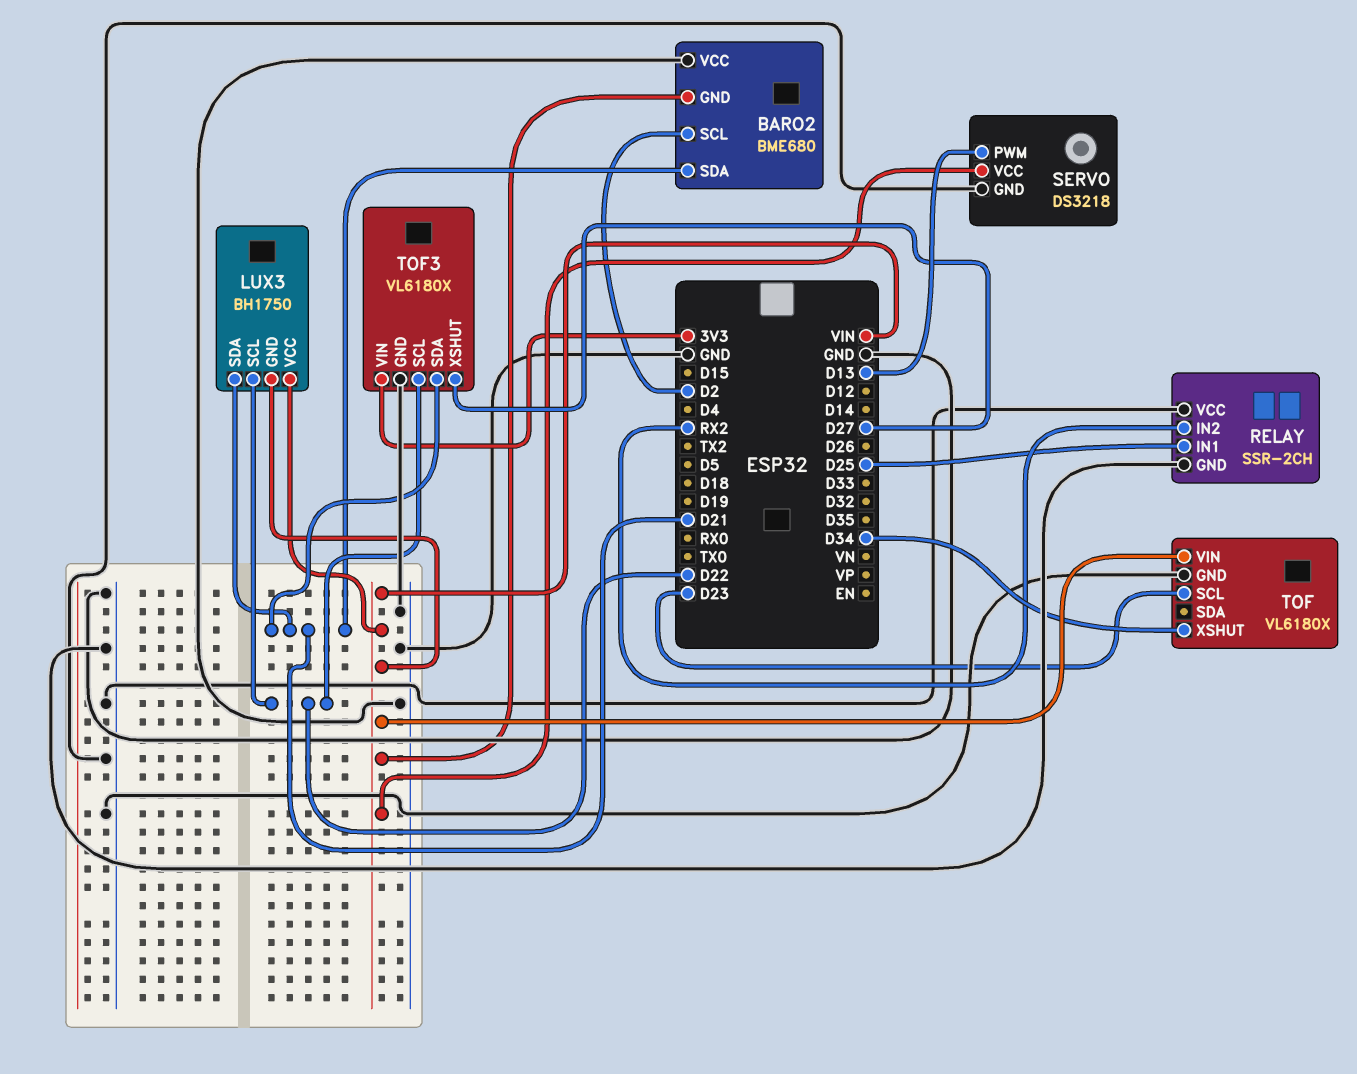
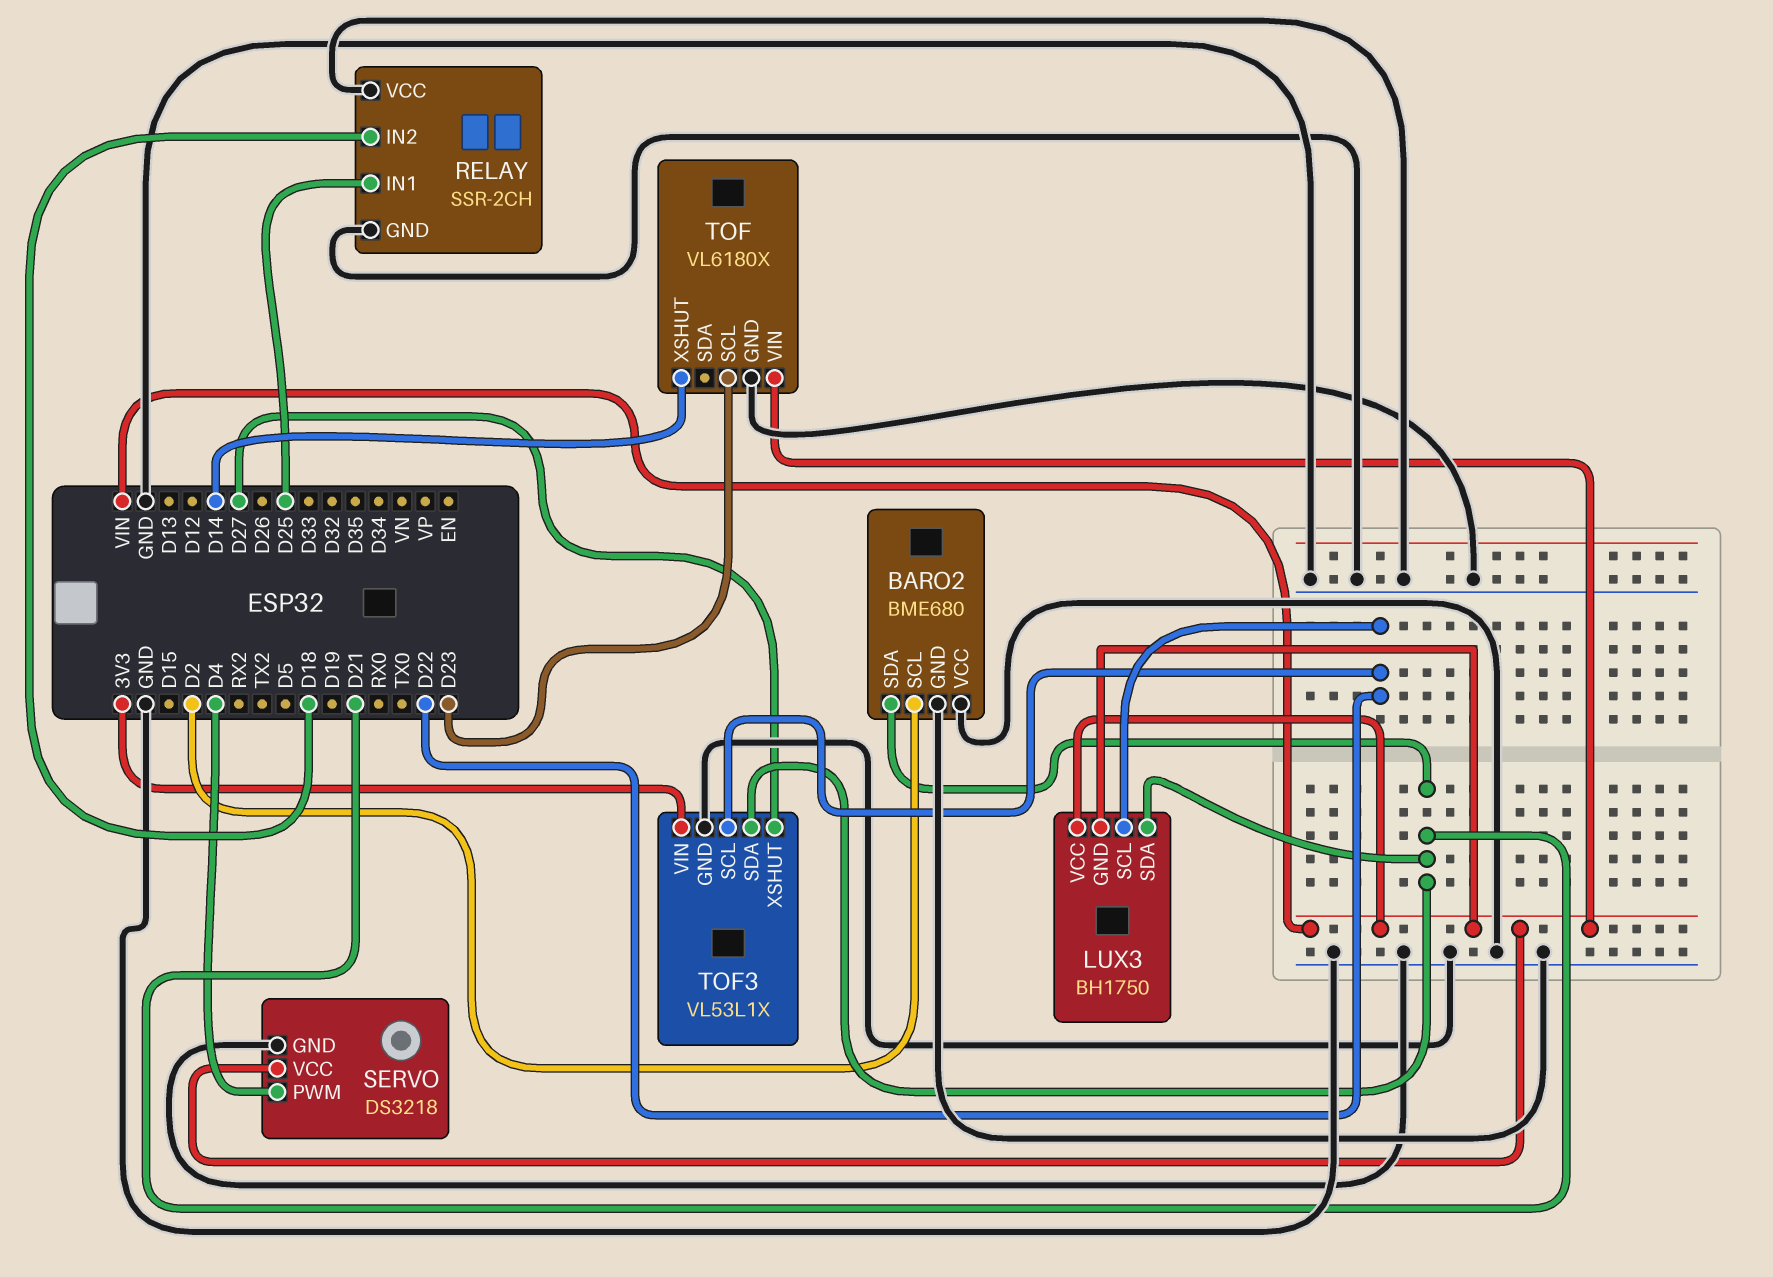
BARO2 pin GND: VIN -> GND
RELAY pin IN2: RX2 -> D18
SERVO pin PWM: D13 -> D4
TOF pin XSHUT: D34 -> D14
TOF3: VL6180X -> VL53L1X

